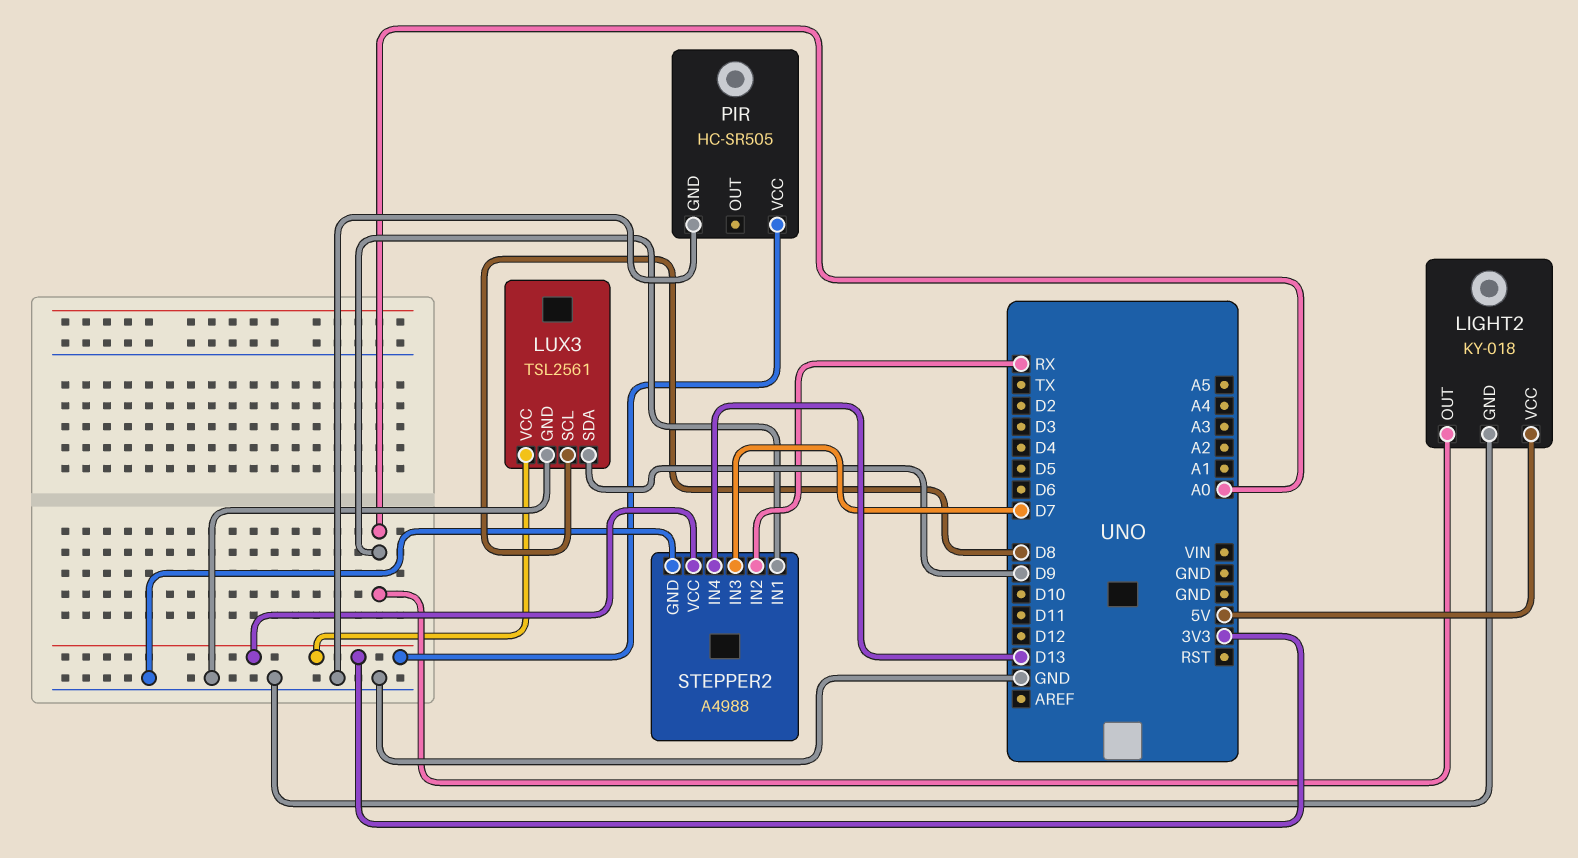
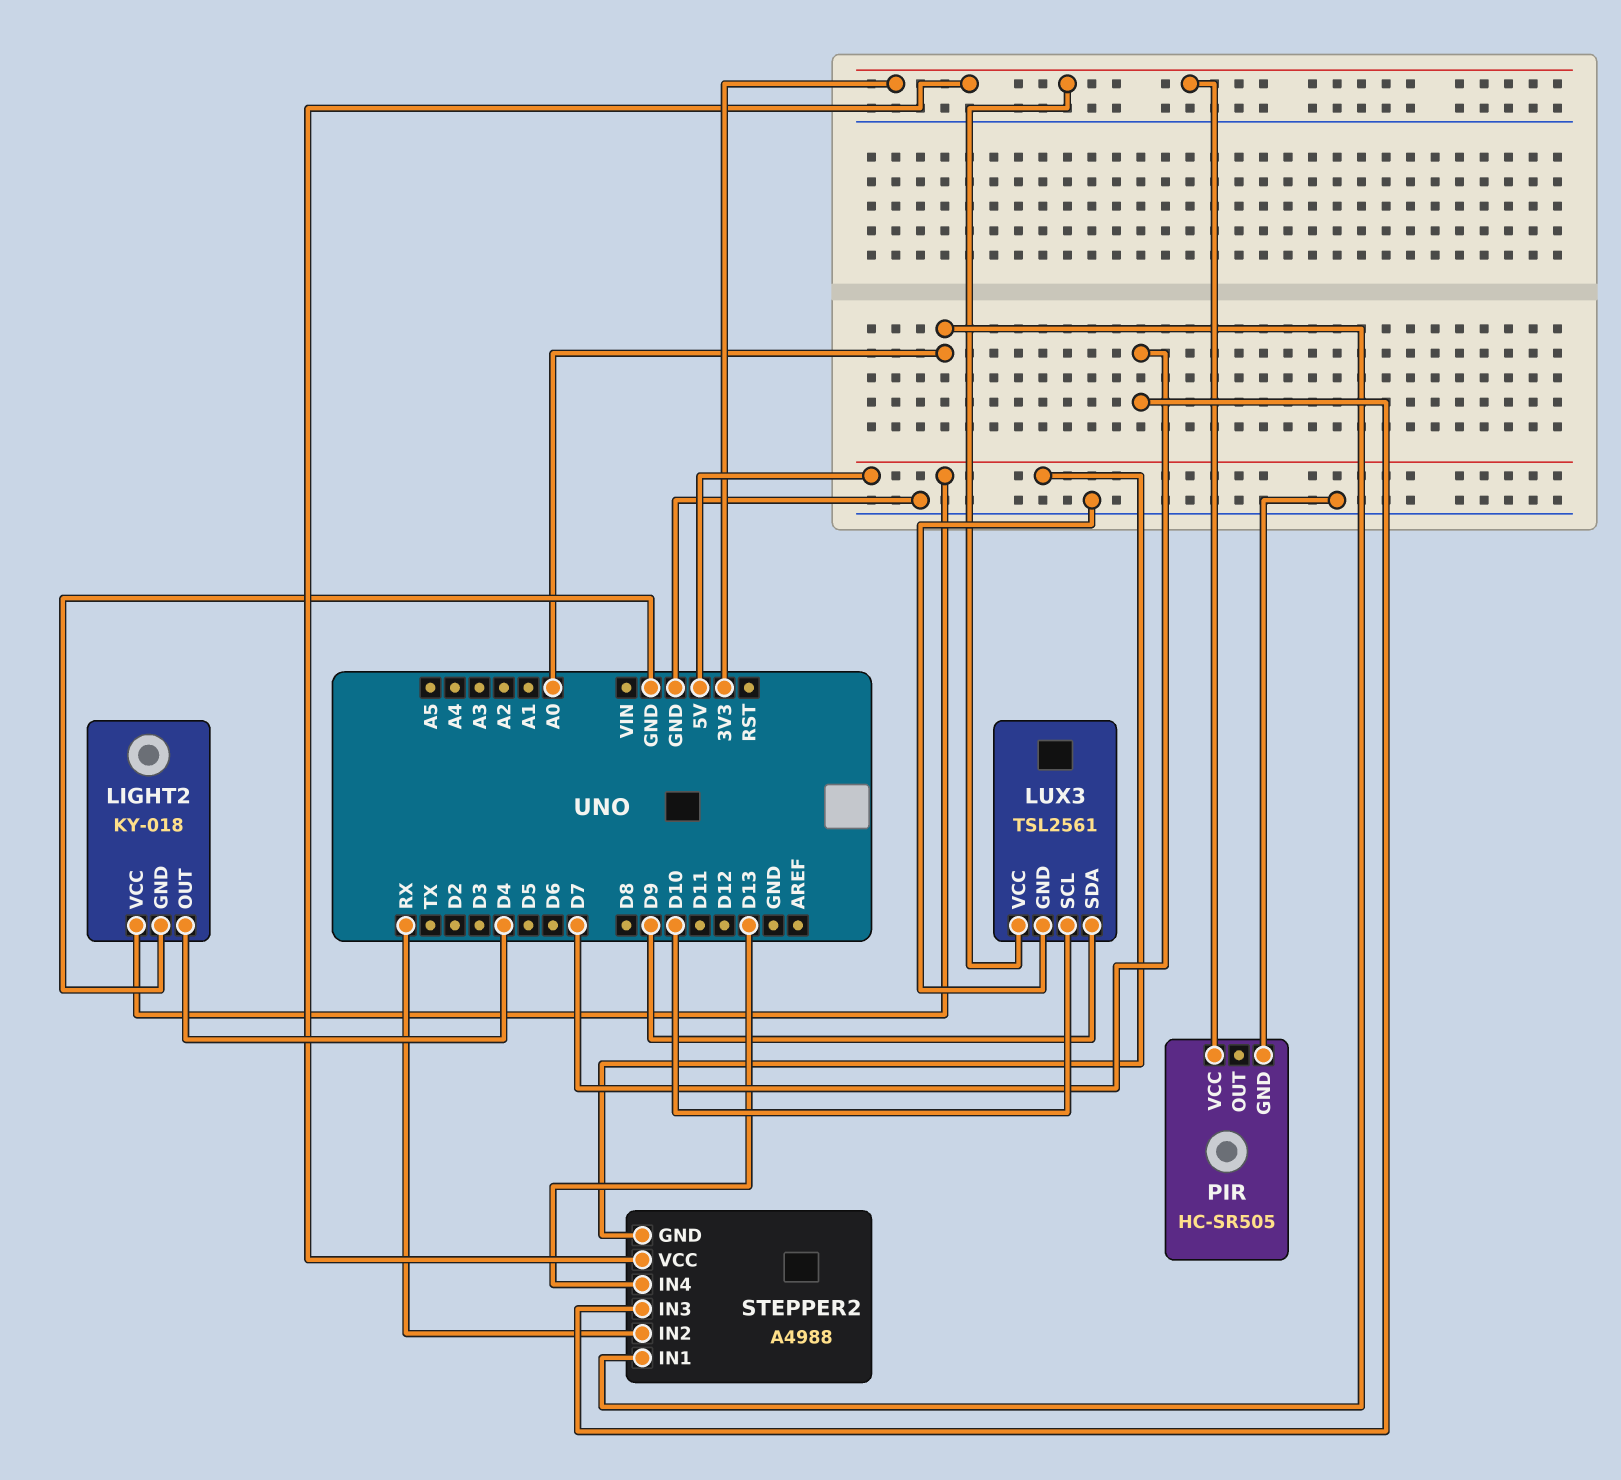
LIGHT2 pin OUT: A0 -> D4
LUX3 pin SCL: D8 -> D10
STEPPER2 pin GND: GND -> 5V

